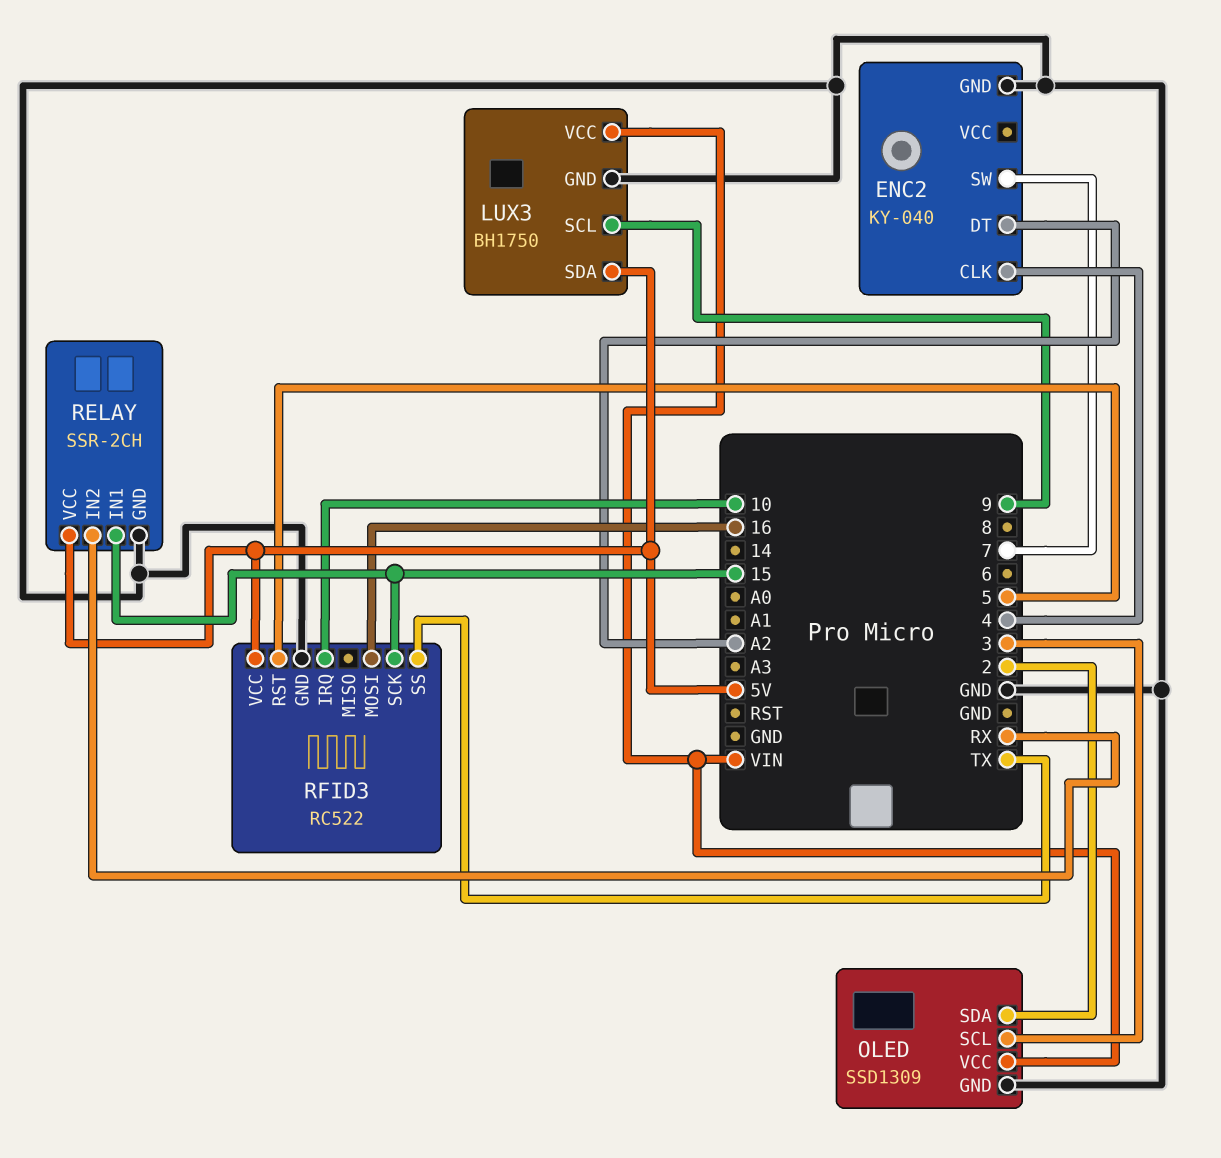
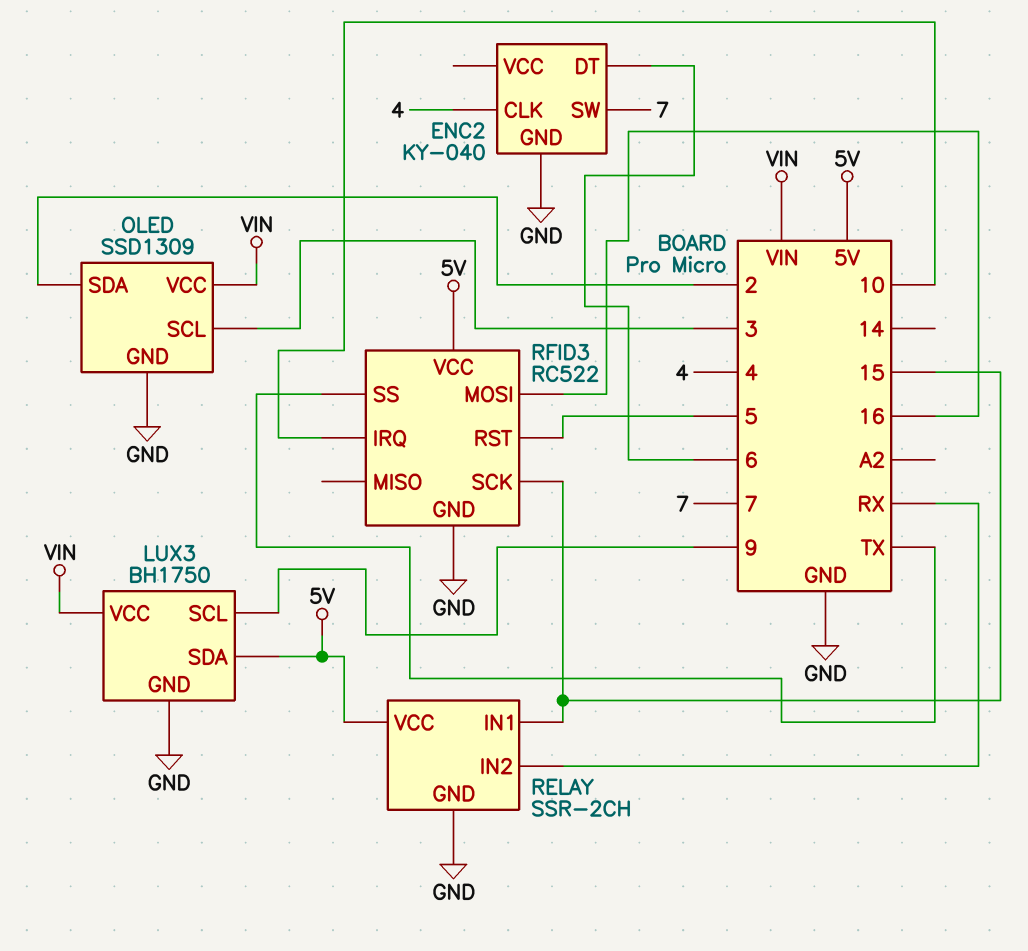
ENC2 pin DT: A2 -> 6

